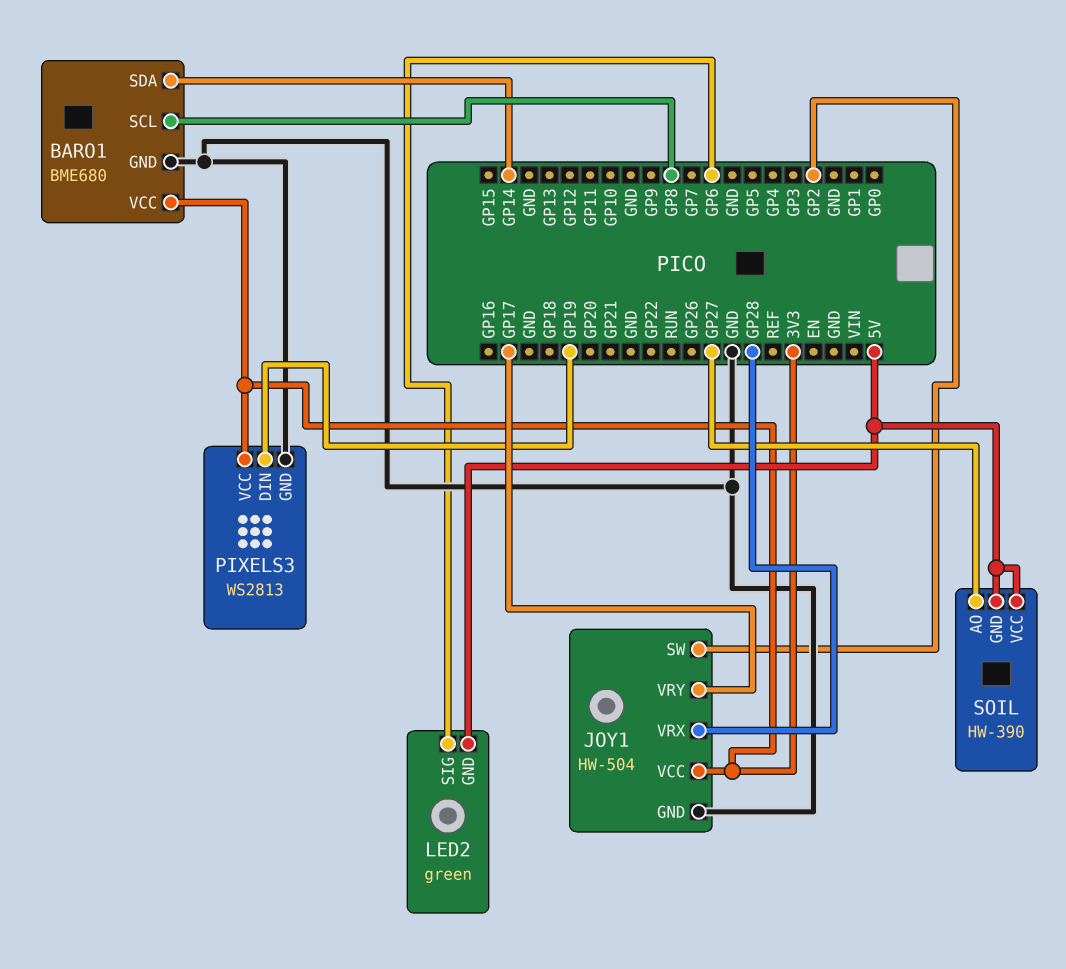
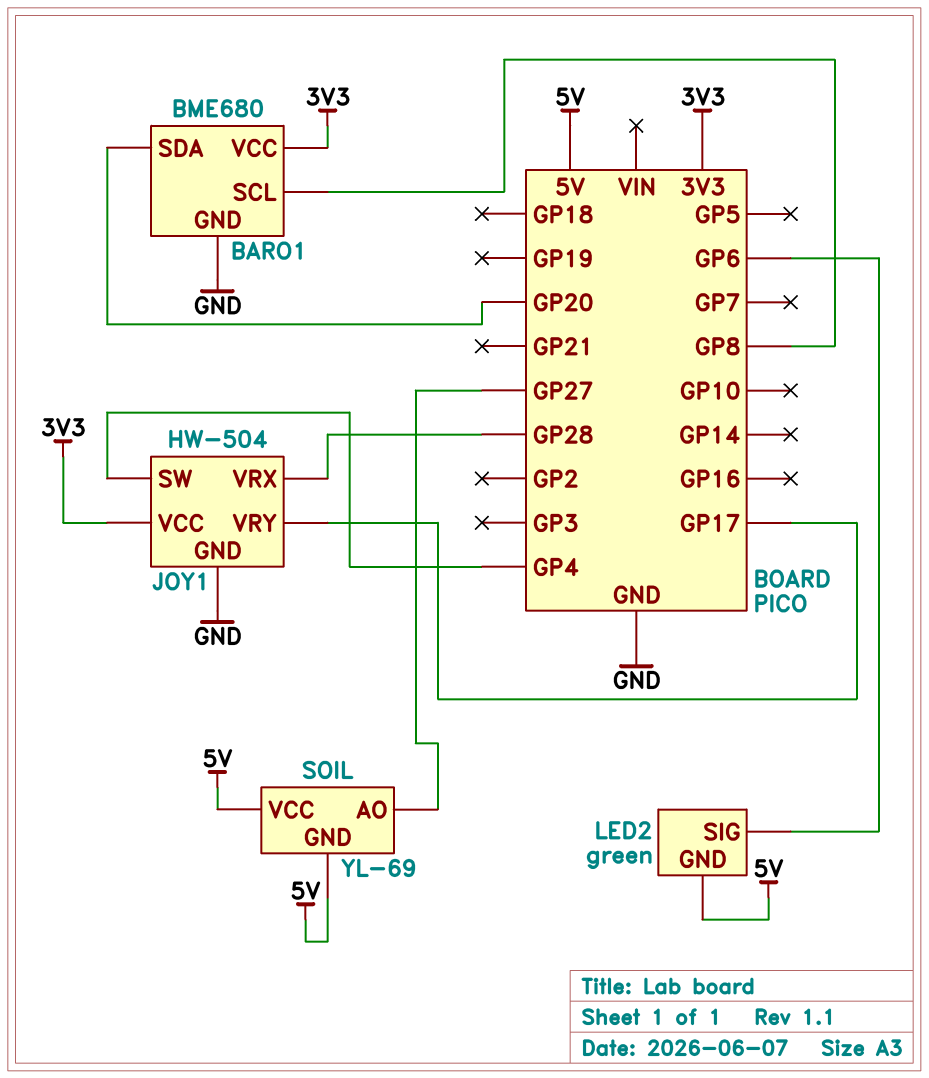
BARO1 pin SDA: GP14 -> GP20
JOY1 pin SW: GP2 -> GP4
PIXELS3: WS2813 -> none
PIXELS3 pin DIN: GP19 -> none
PIXELS3 pin GND: GND -> none
PIXELS3 pin VCC: 3V3 -> none
SOIL: HW-390 -> YL-69

